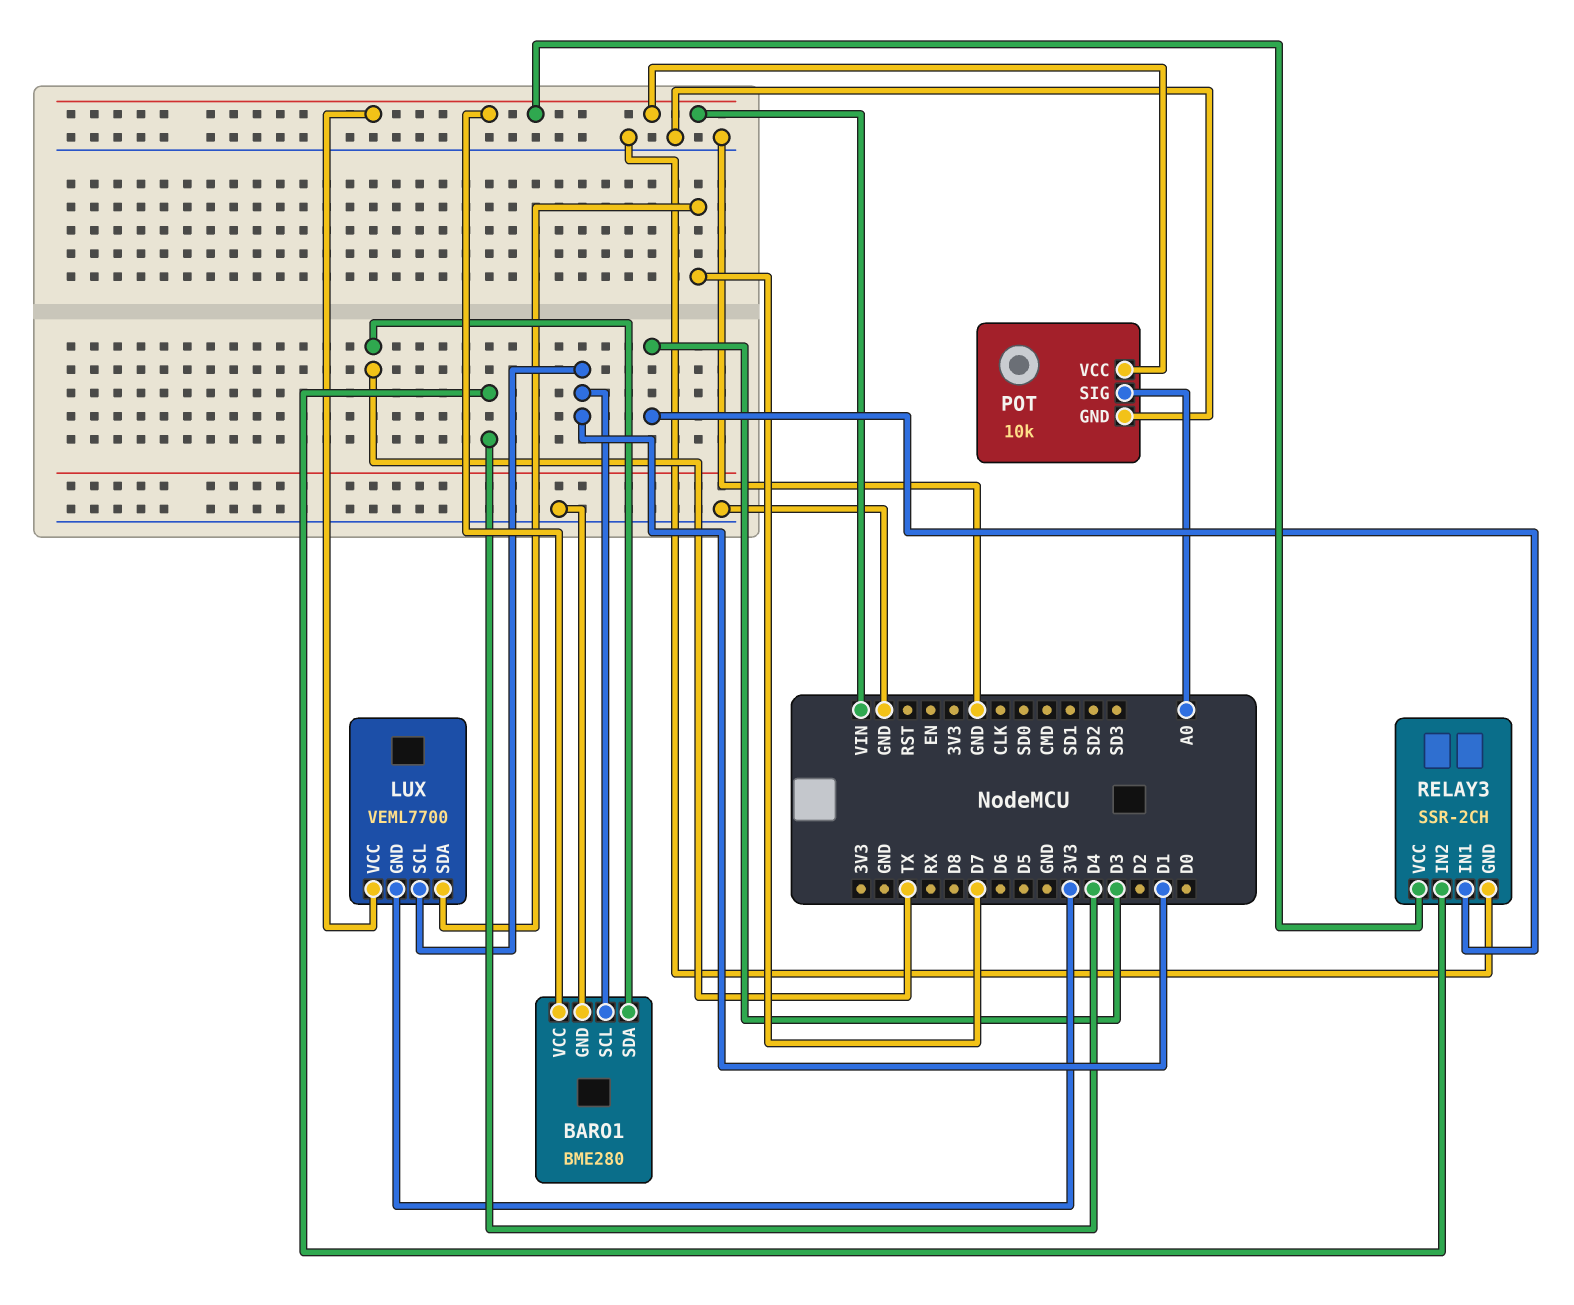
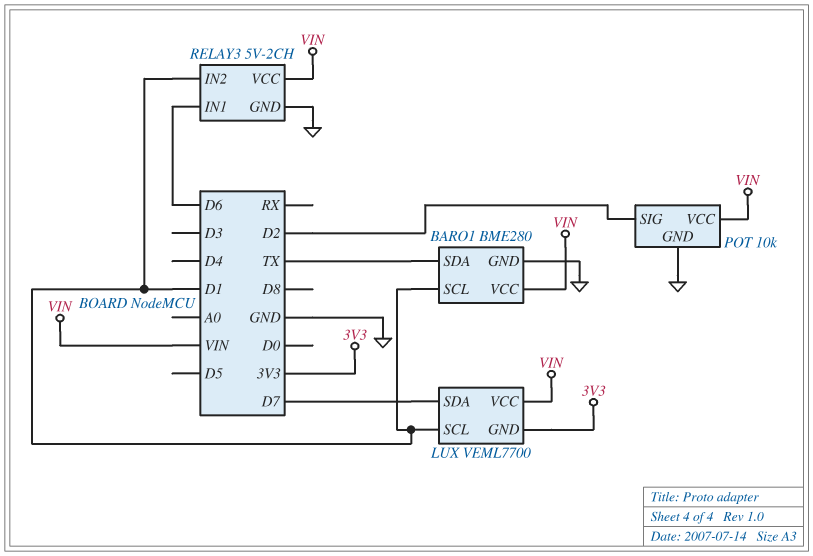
POT pin SIG: A0 -> D2
RELAY3: SSR-2CH -> 5V-2CH
RELAY3 pin IN1: D3 -> D6
RELAY3 pin IN2: D4 -> D1

